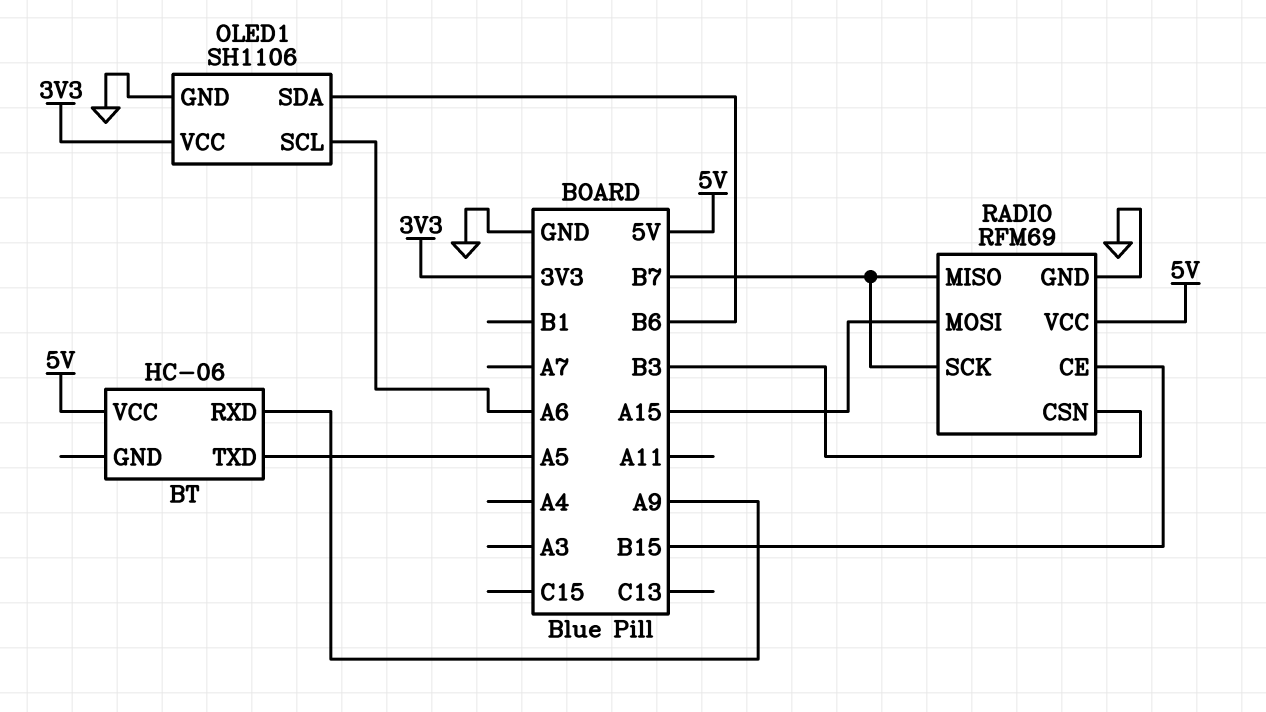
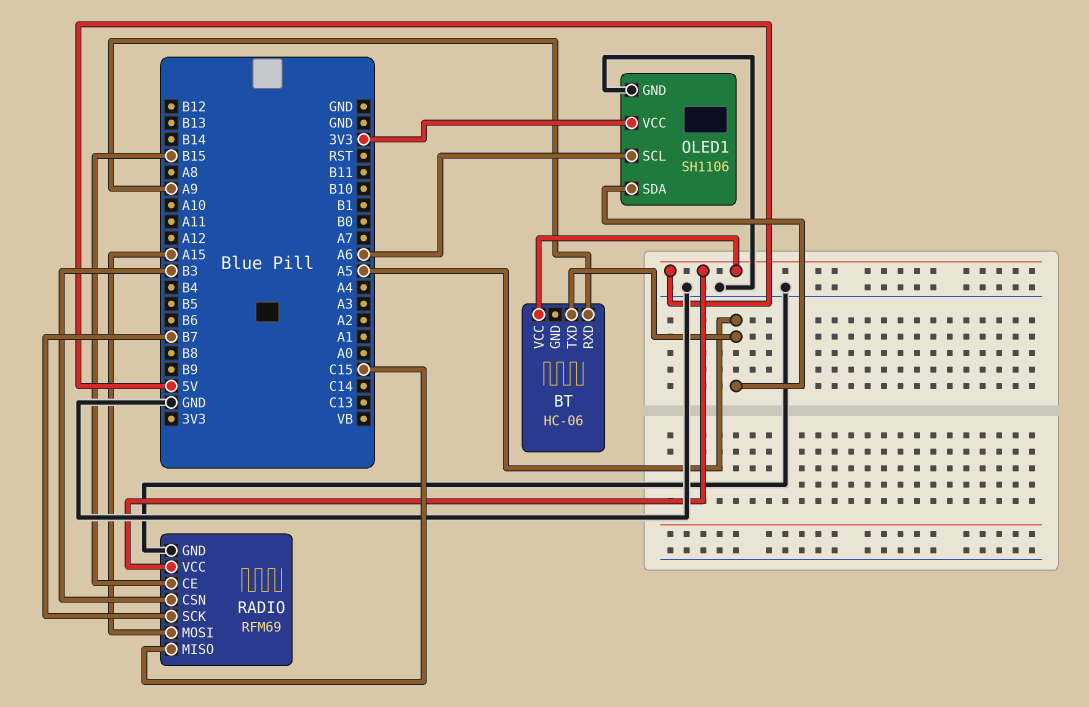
OLED1 pin SDA: B6 -> A5
RADIO pin MISO: B7 -> C15

